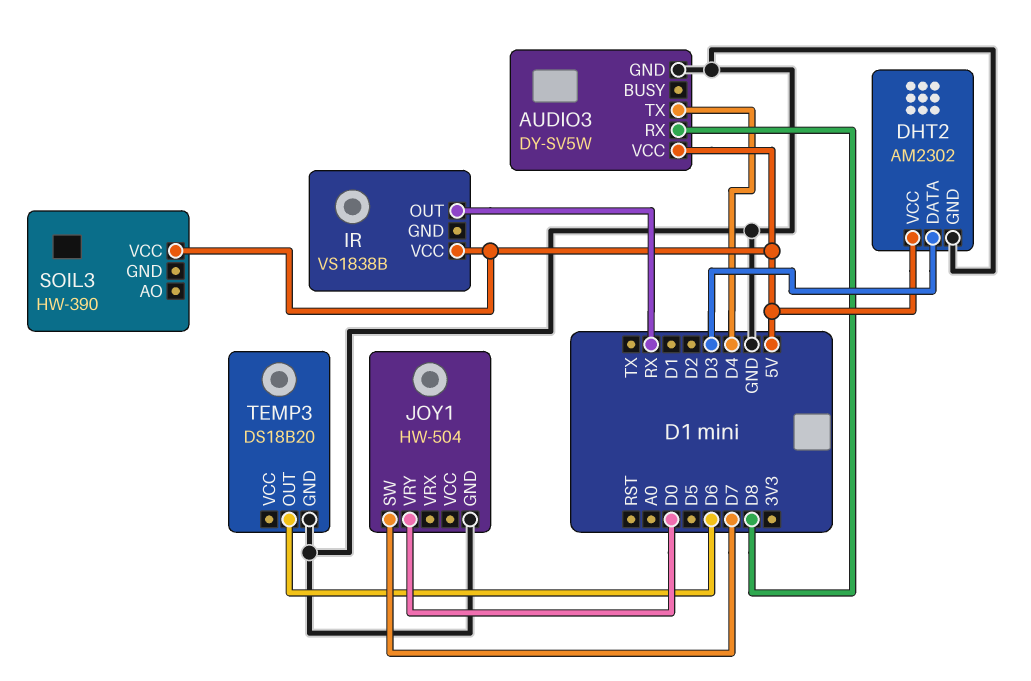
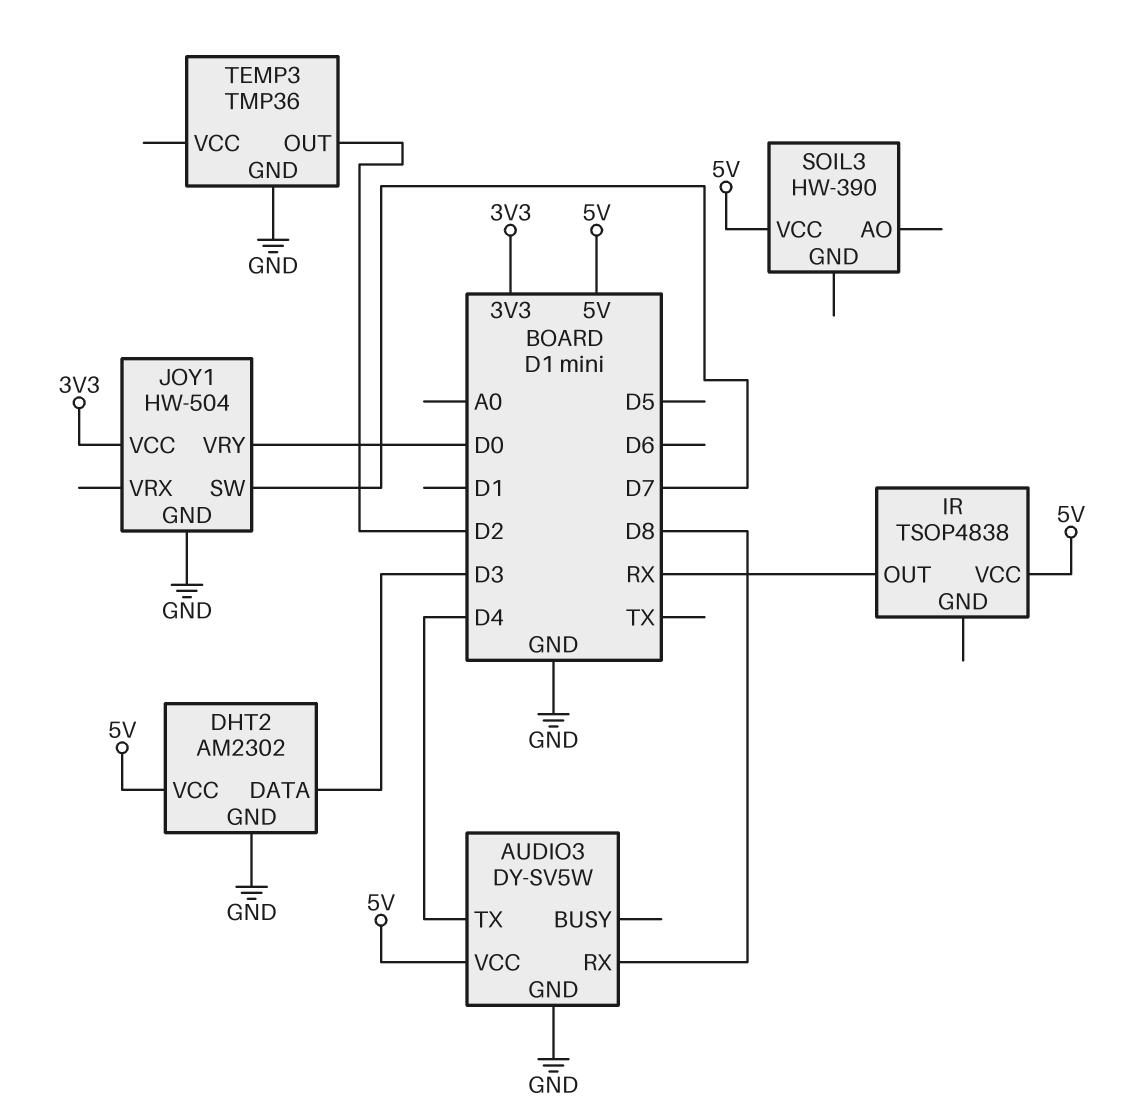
IR: VS1838B -> TSOP4838
JOY1 pin VCC: none -> 3V3
TEMP3: DS18B20 -> TMP36
TEMP3 pin OUT: D6 -> D2

